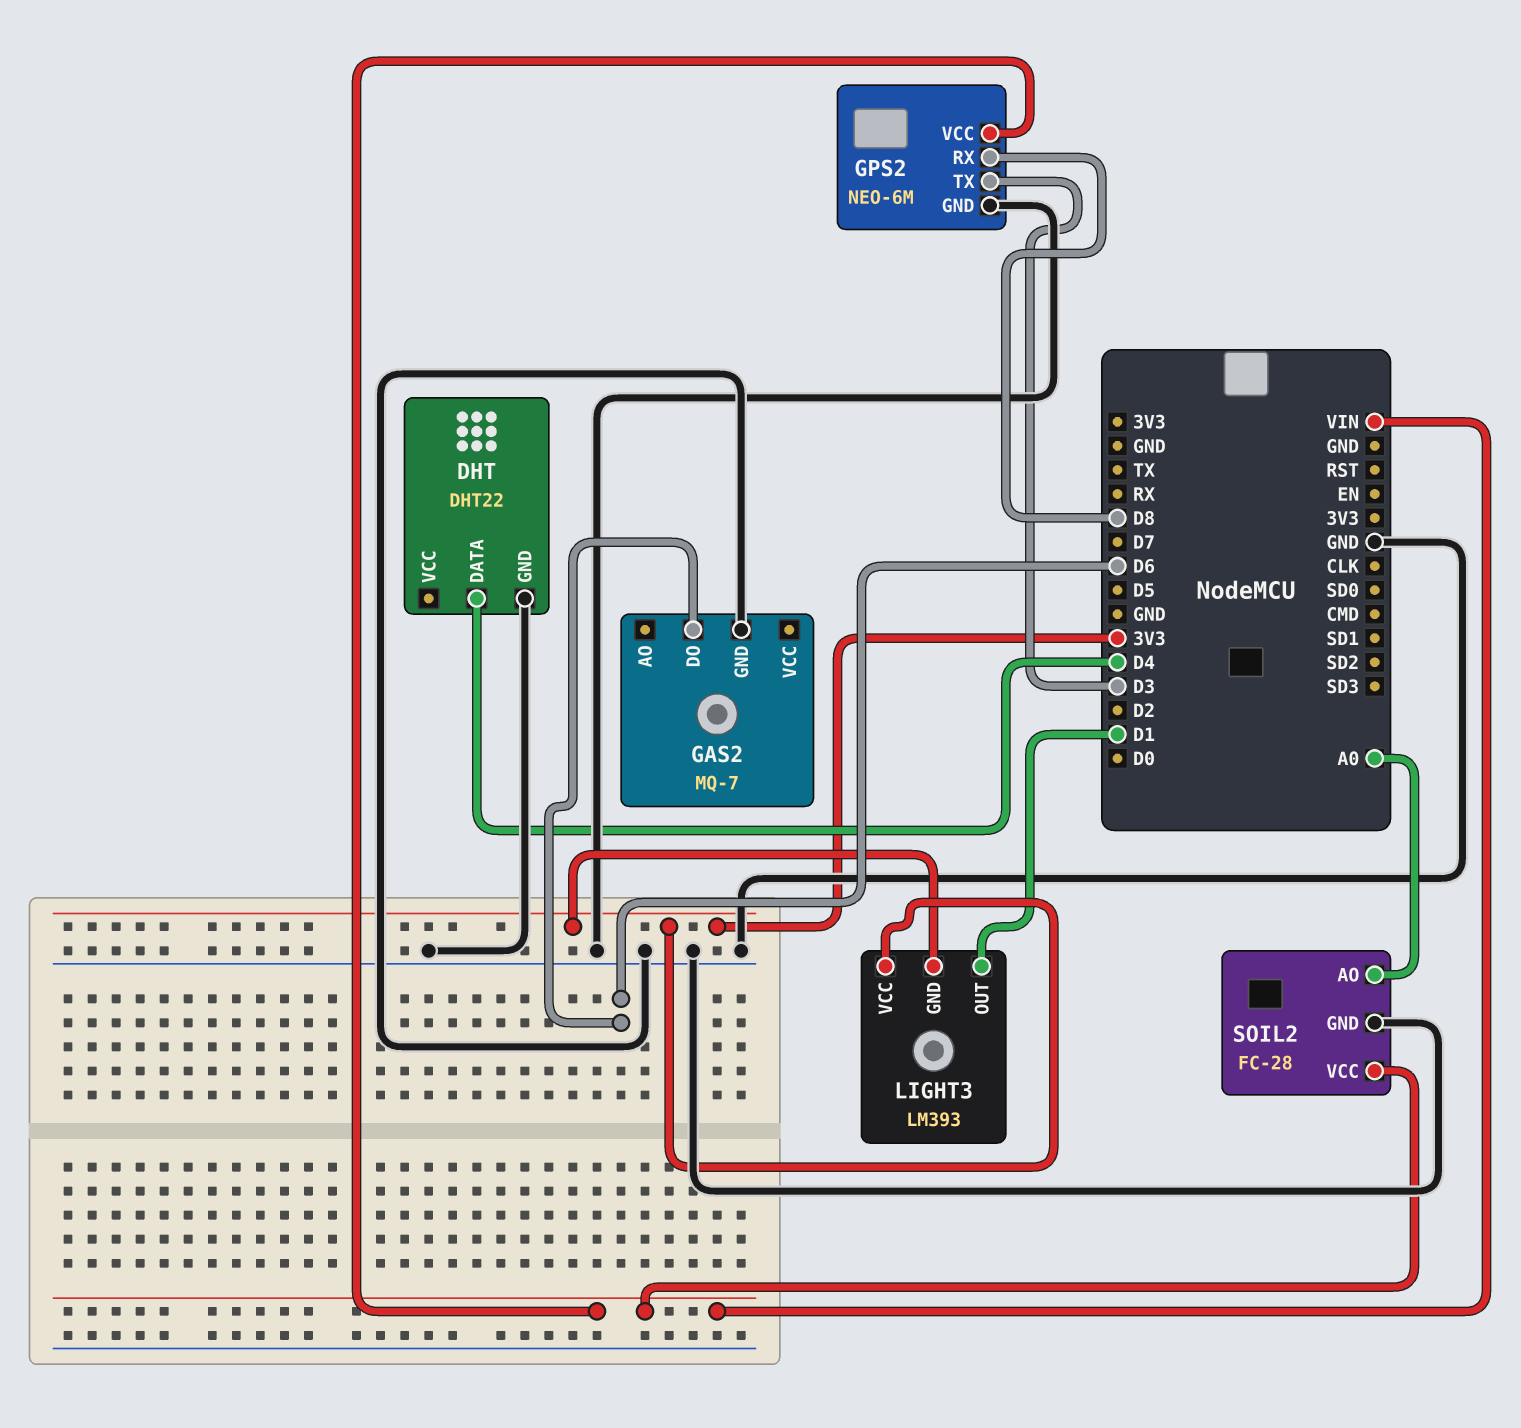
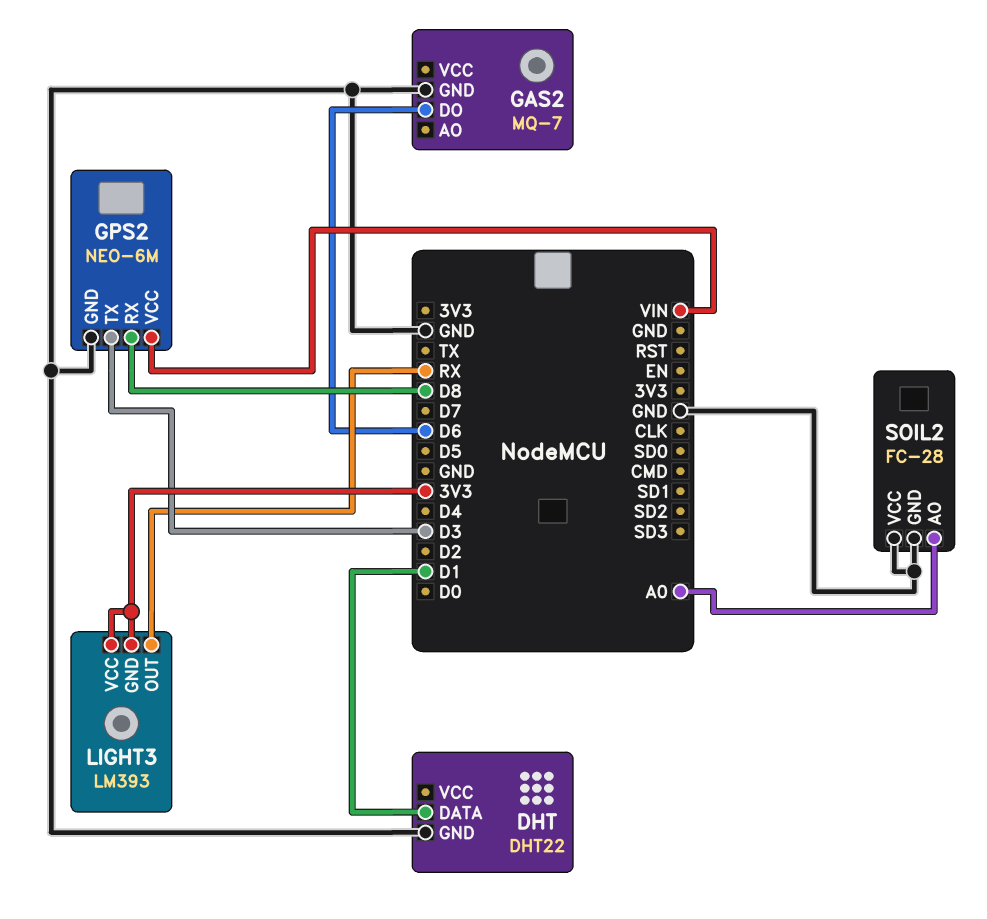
DHT pin DATA: D4 -> D1
LIGHT3 pin OUT: D1 -> RX
SOIL2 pin VCC: VIN -> GND

